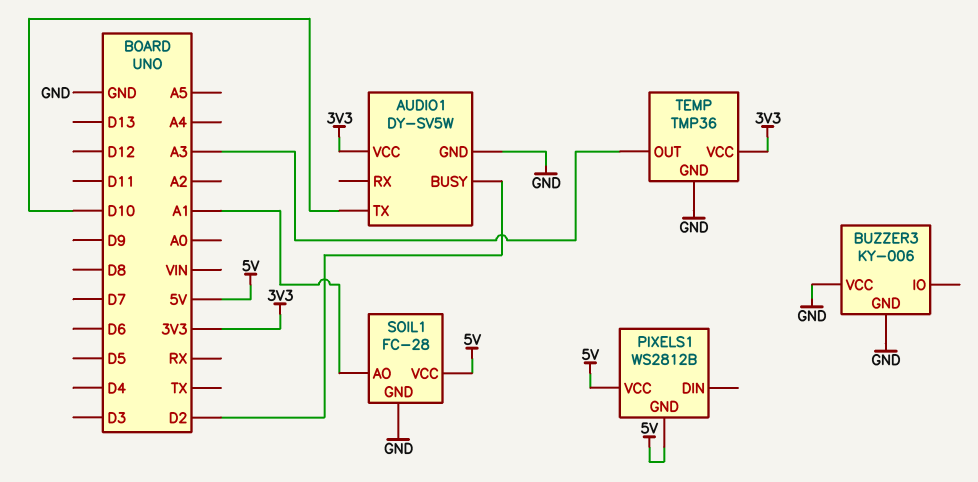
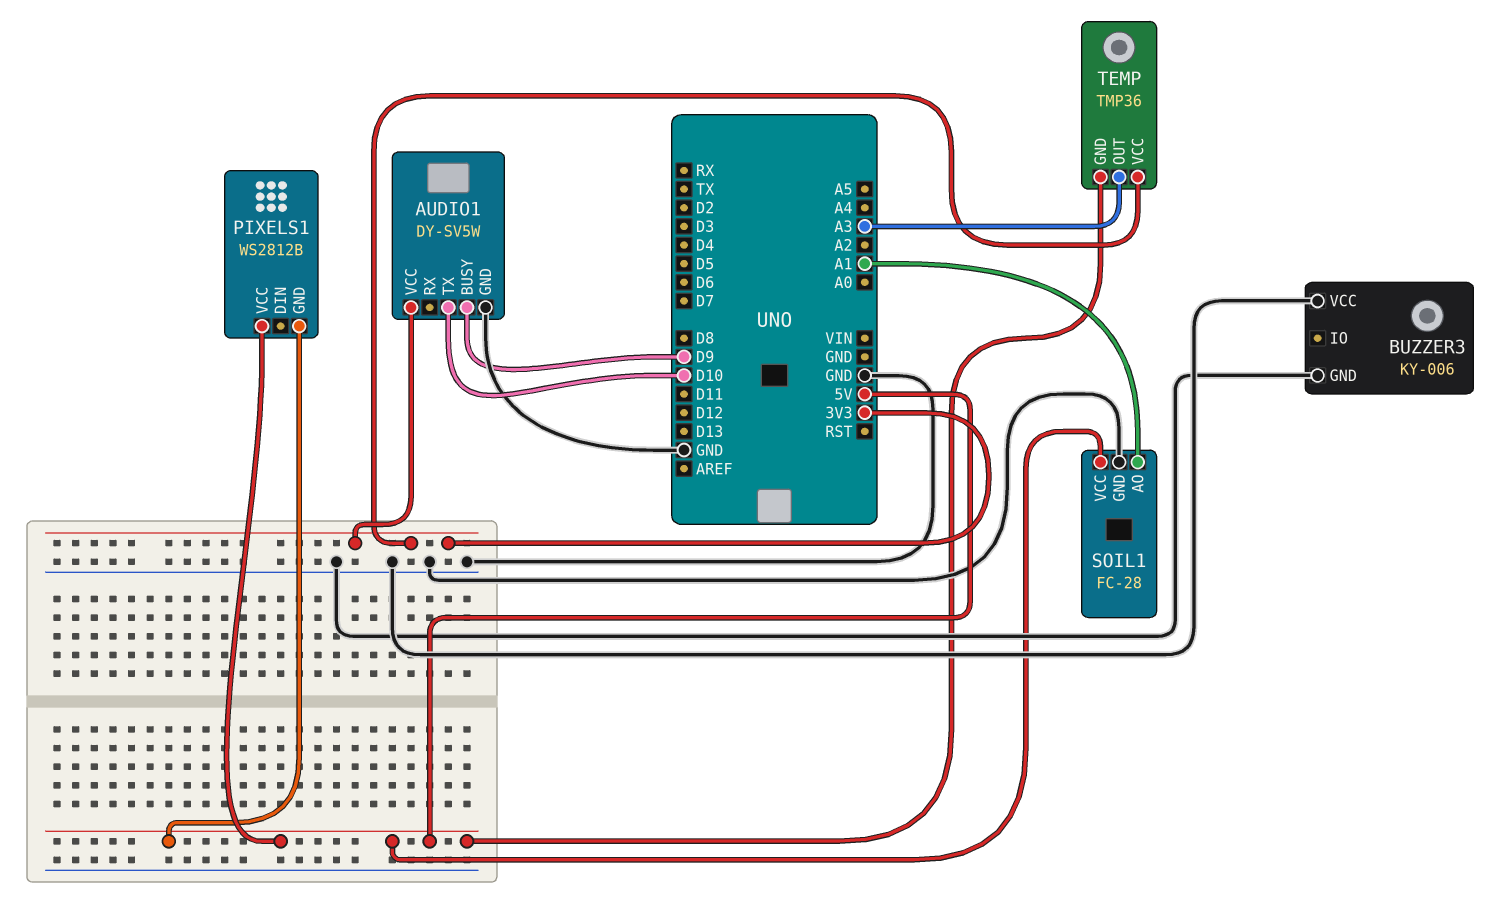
AUDIO1 pin BUSY: D2 -> D9
TEMP pin GND: GND -> 5V

